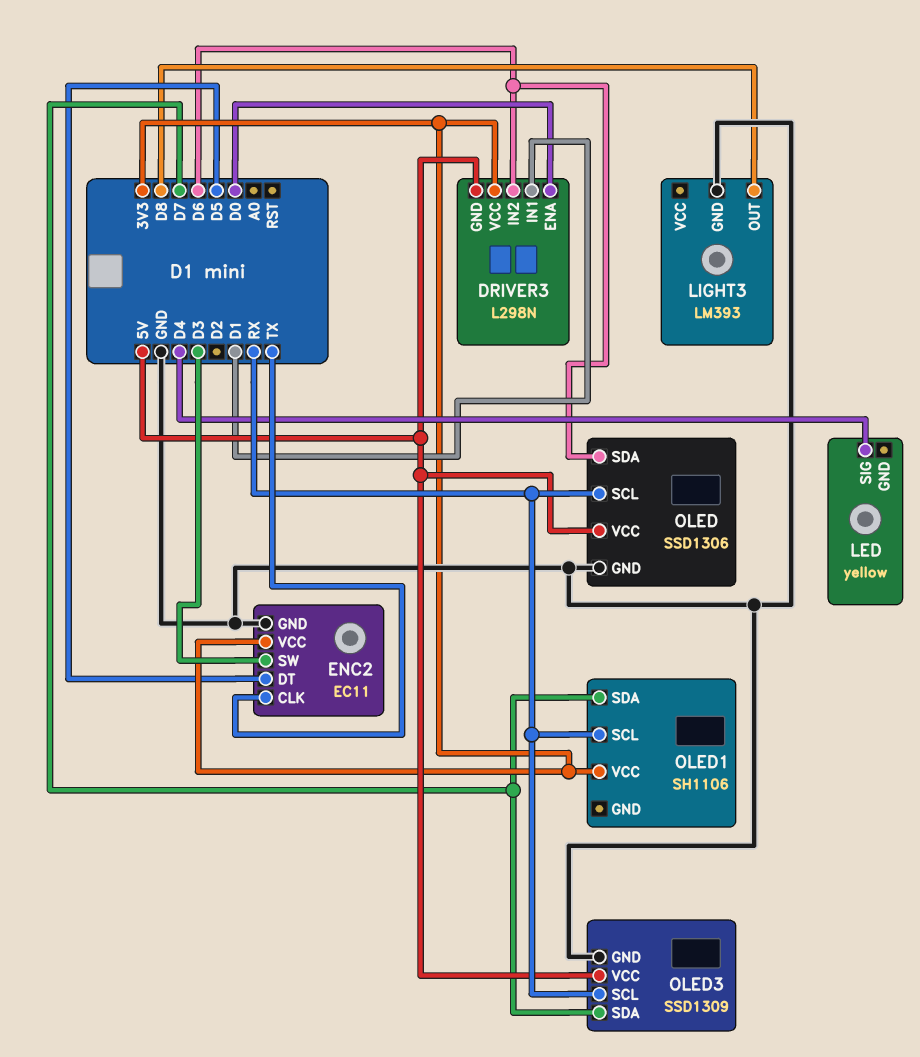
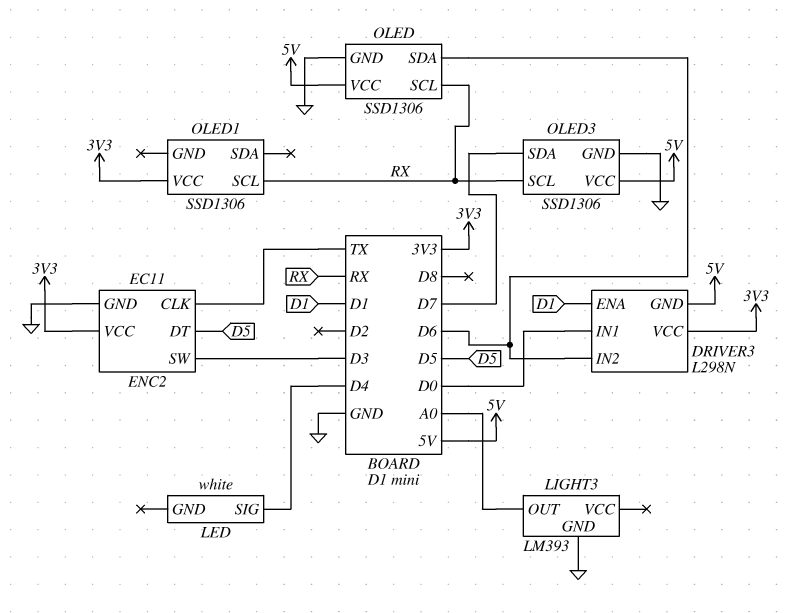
DRIVER3 pin ENA: D0 -> D1
DRIVER3 pin IN1: D1 -> D0
LED: yellow -> white
LIGHT3 pin OUT: D8 -> A0
OLED1: SH1106 -> SSD1306
OLED1 pin SDA: D7 -> none
OLED3: SSD1309 -> SSD1306

